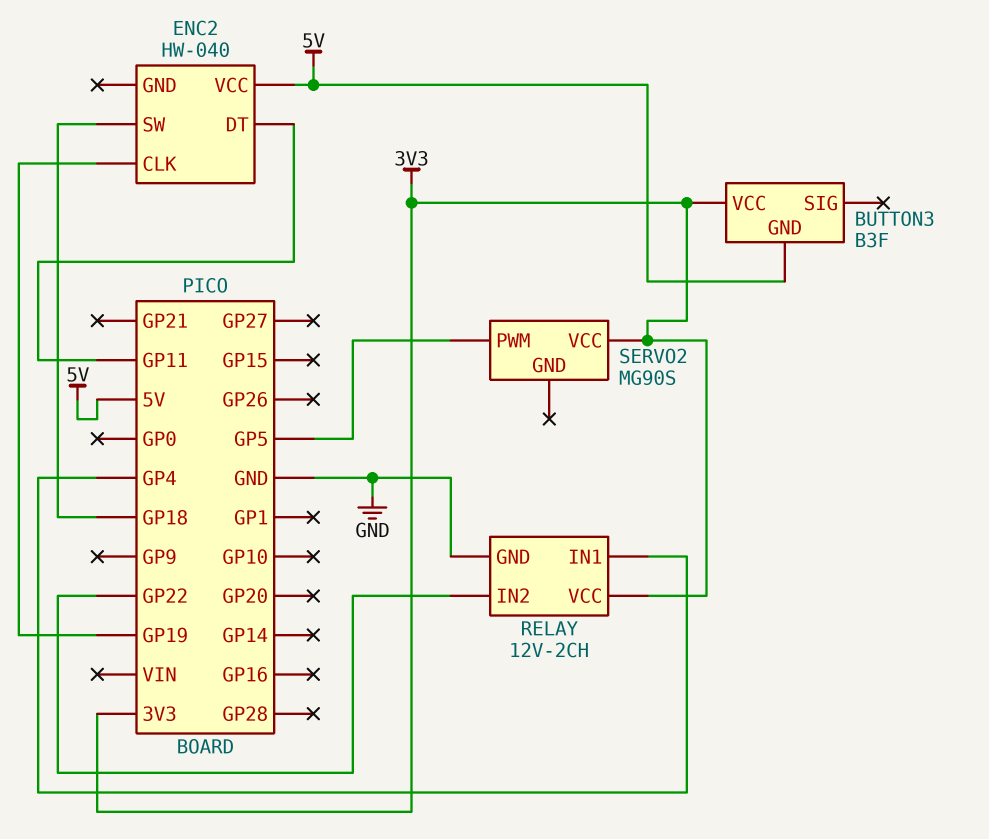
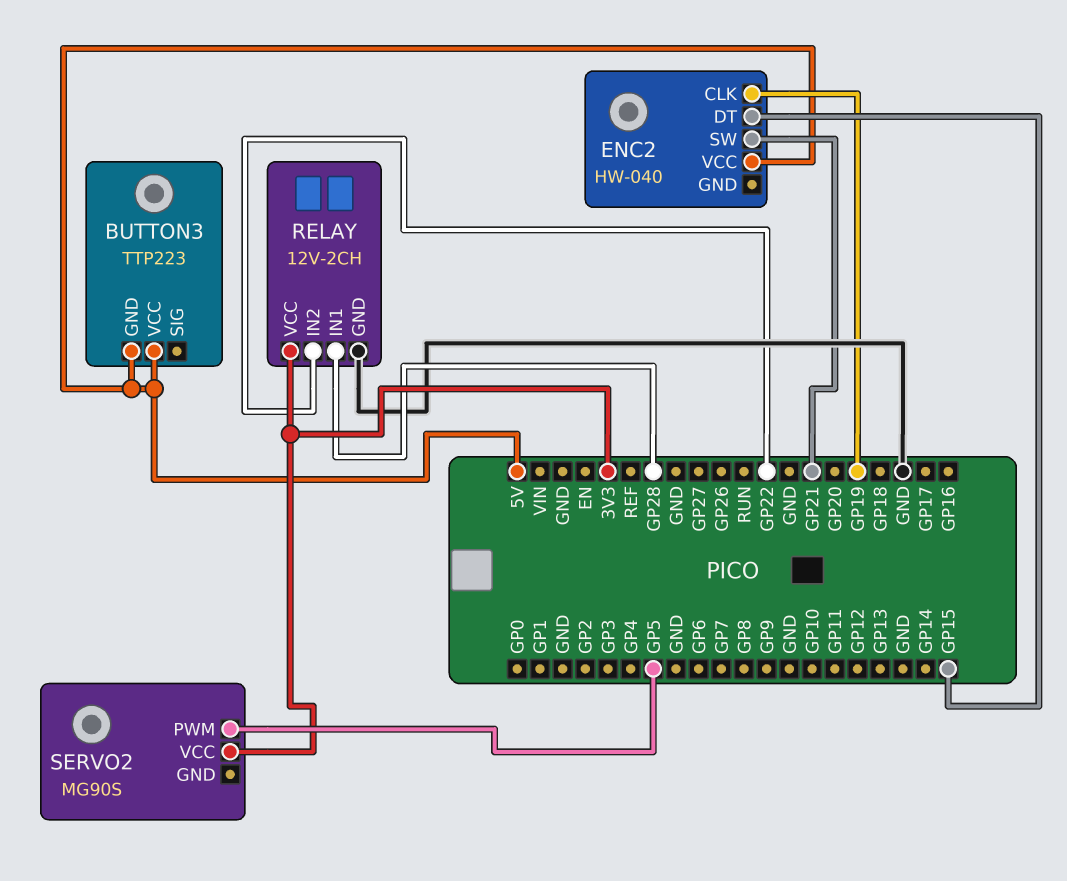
BUTTON3: B3F -> TTP223
BUTTON3 pin VCC: 3V3 -> 5V
ENC2 pin DT: GP11 -> GP15
ENC2 pin SW: GP18 -> GP21
RELAY pin IN1: GP4 -> GP28

